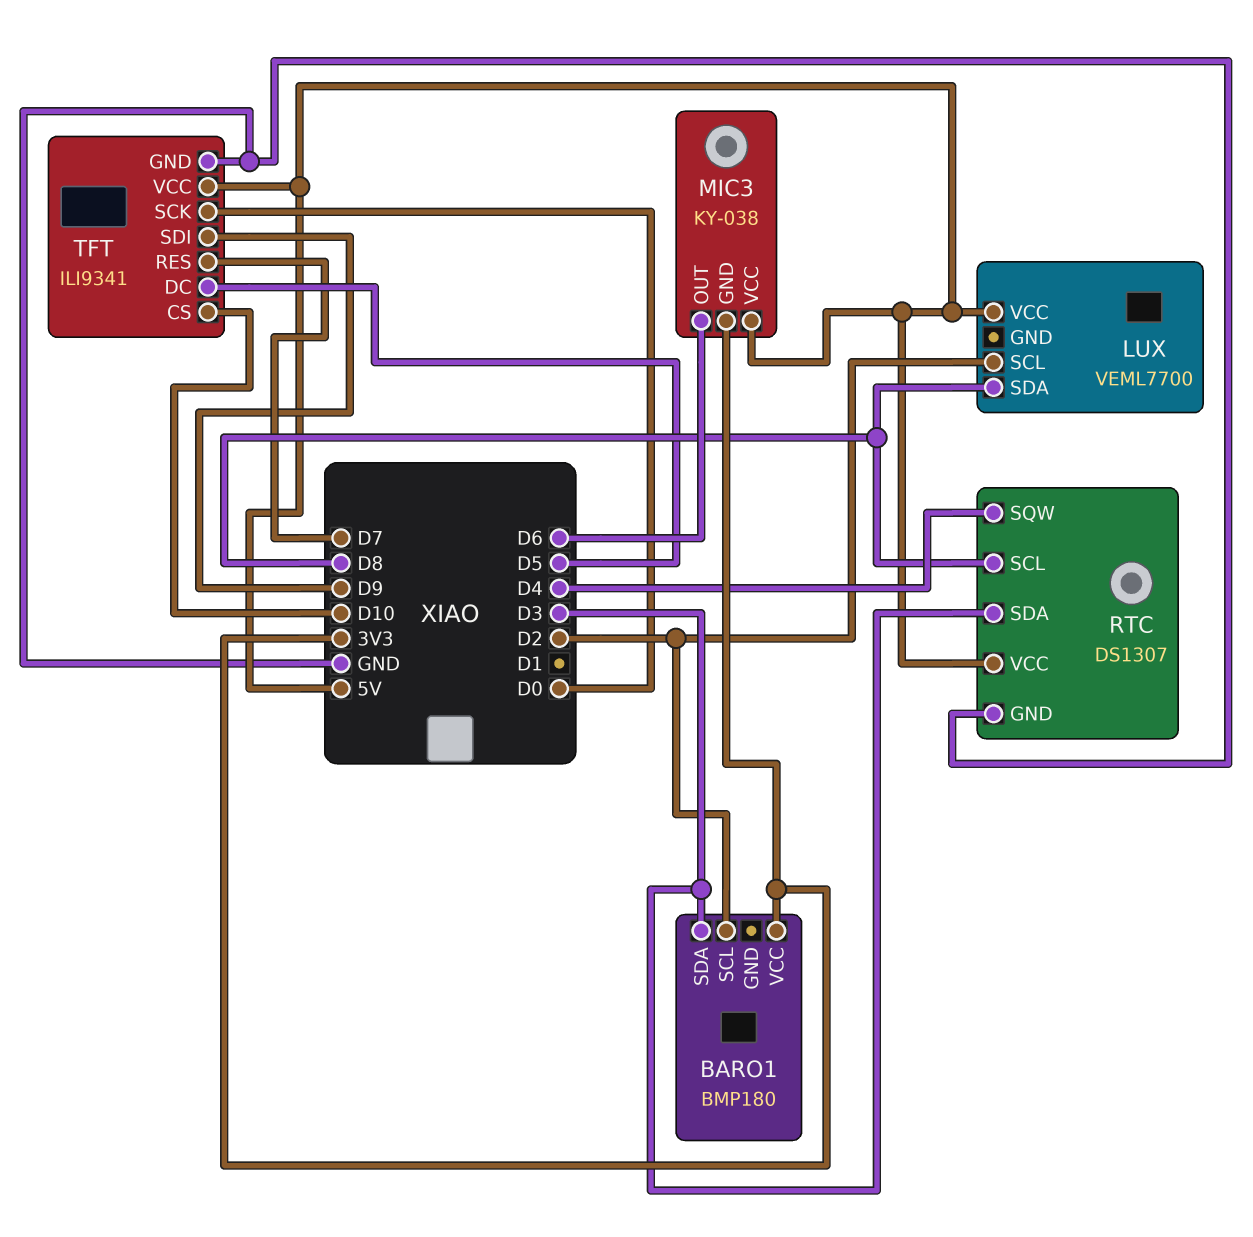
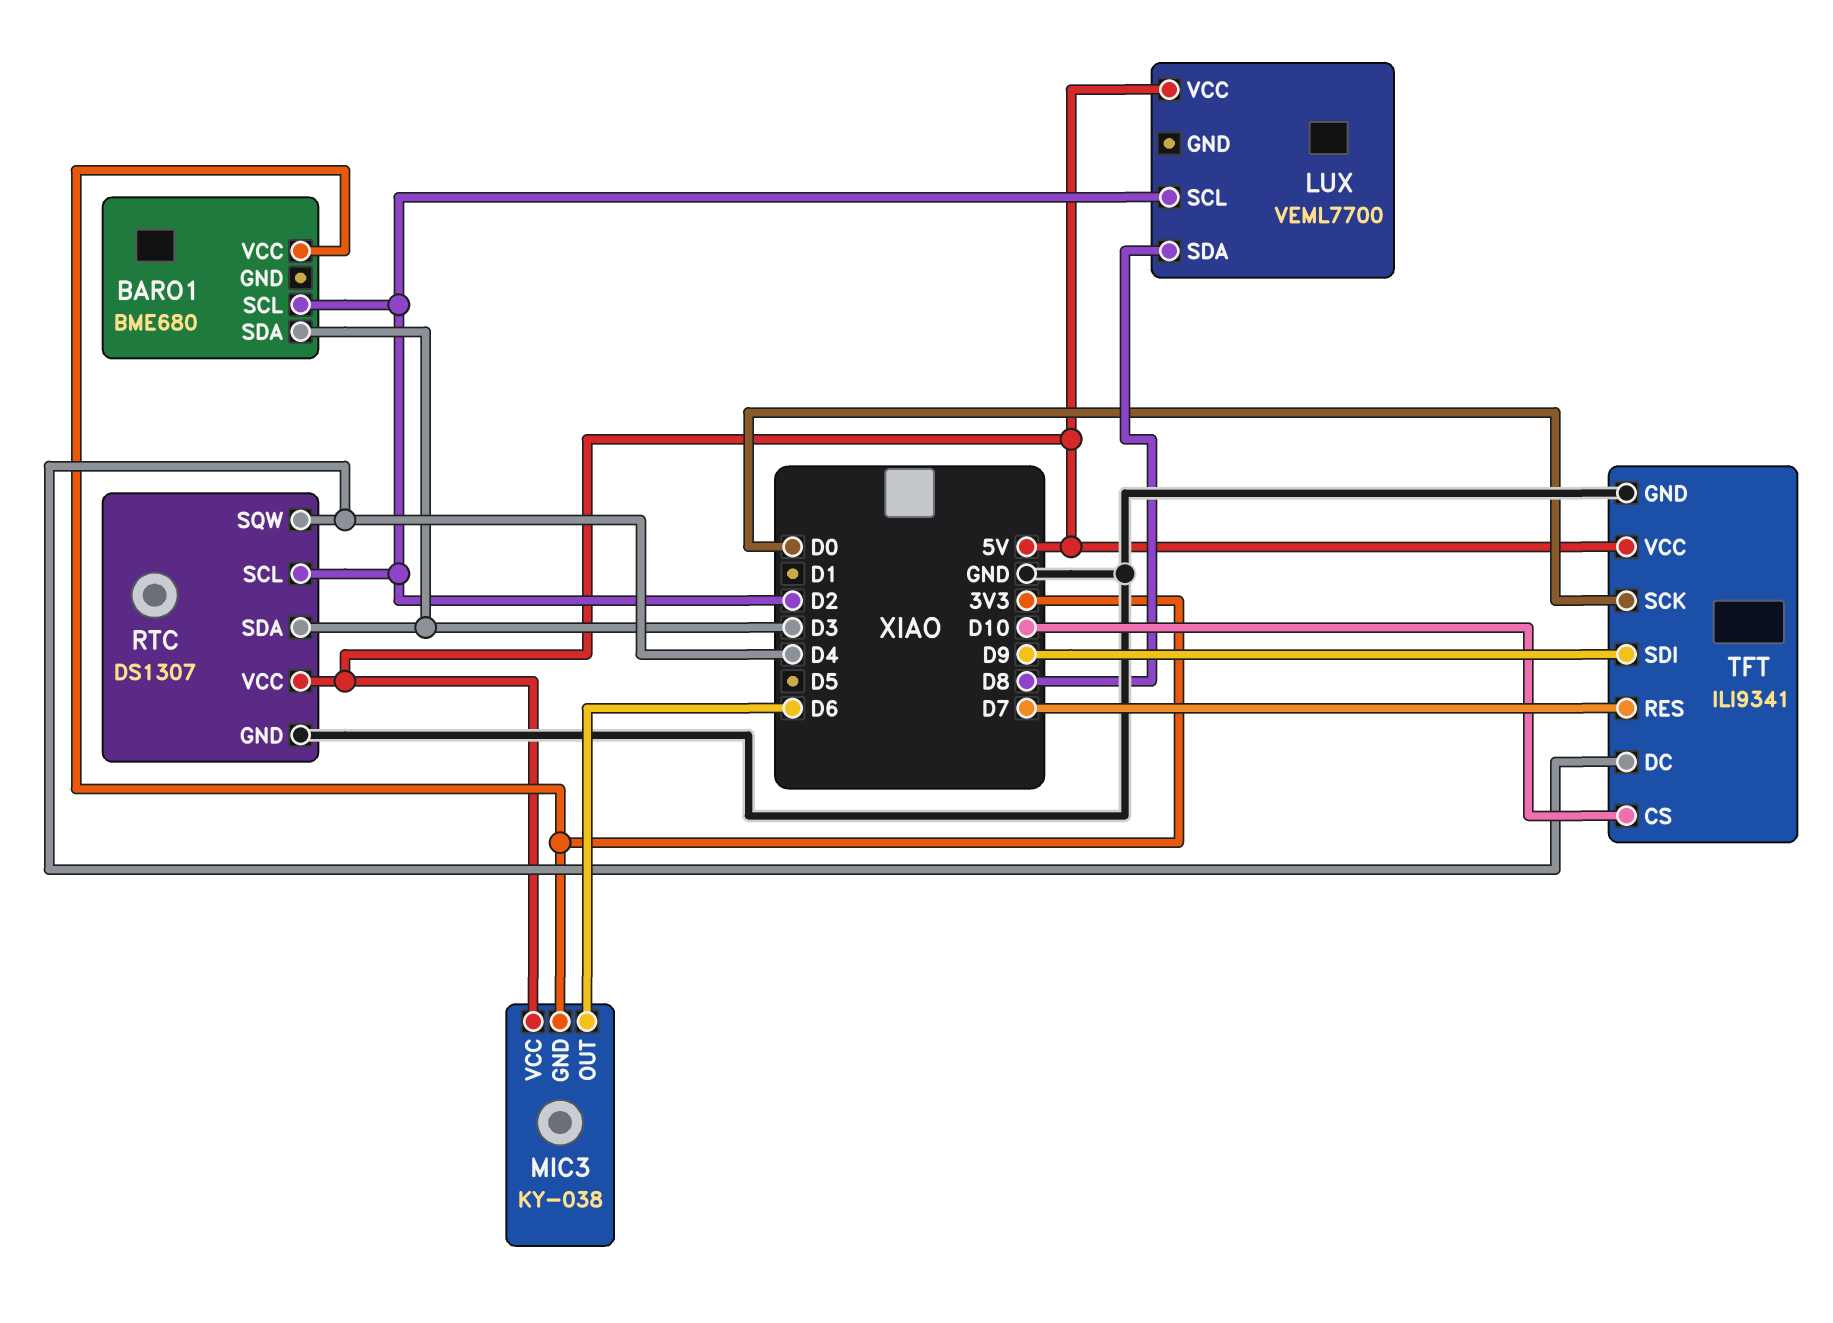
BARO1: BMP180 -> BME680
RTC pin SCL: D8 -> D2
TFT pin DC: D5 -> D4

